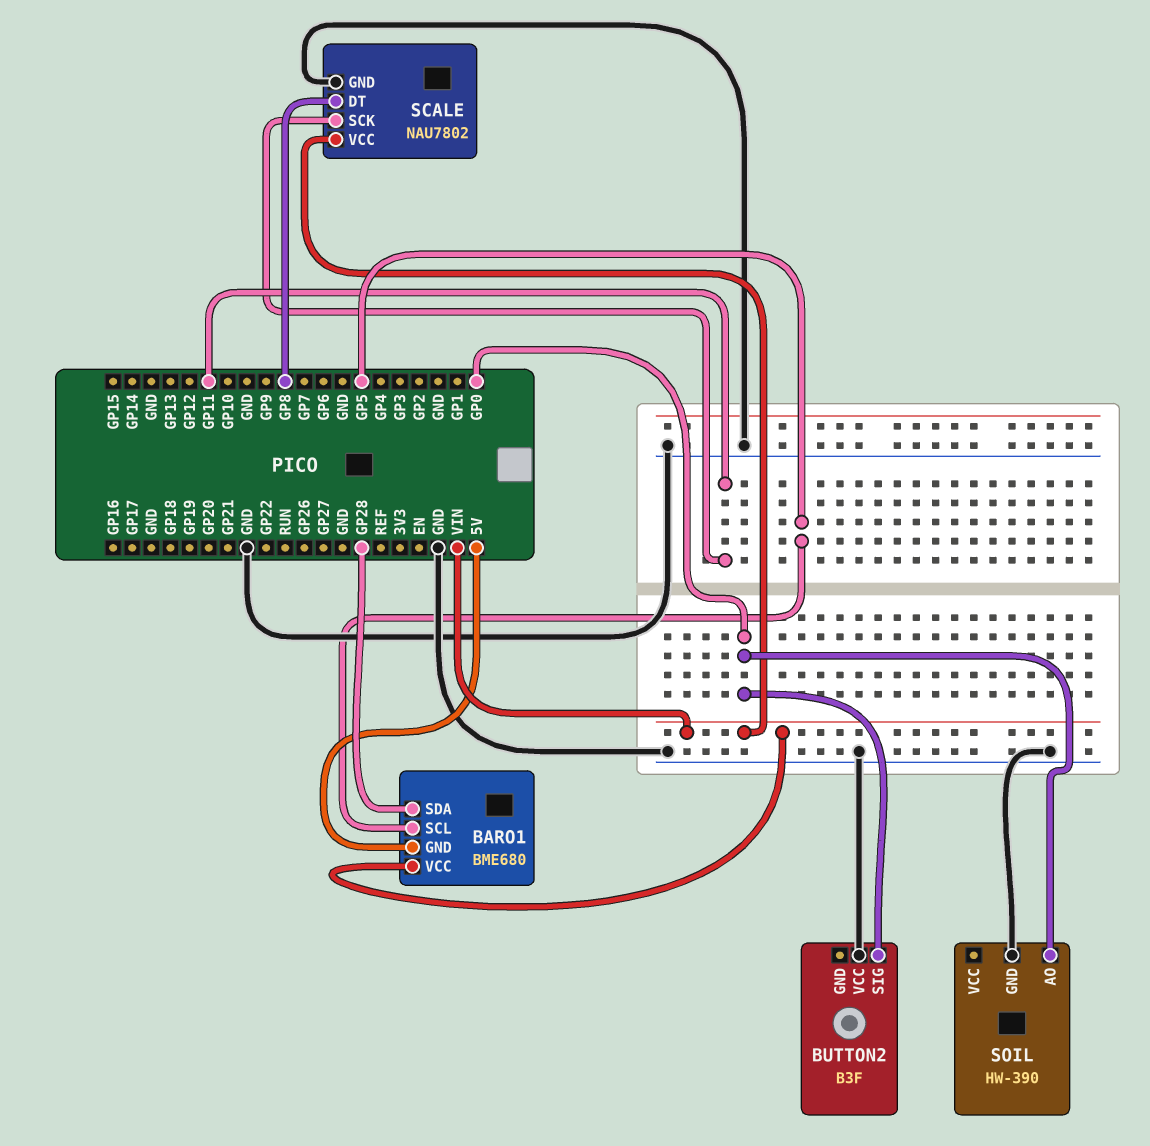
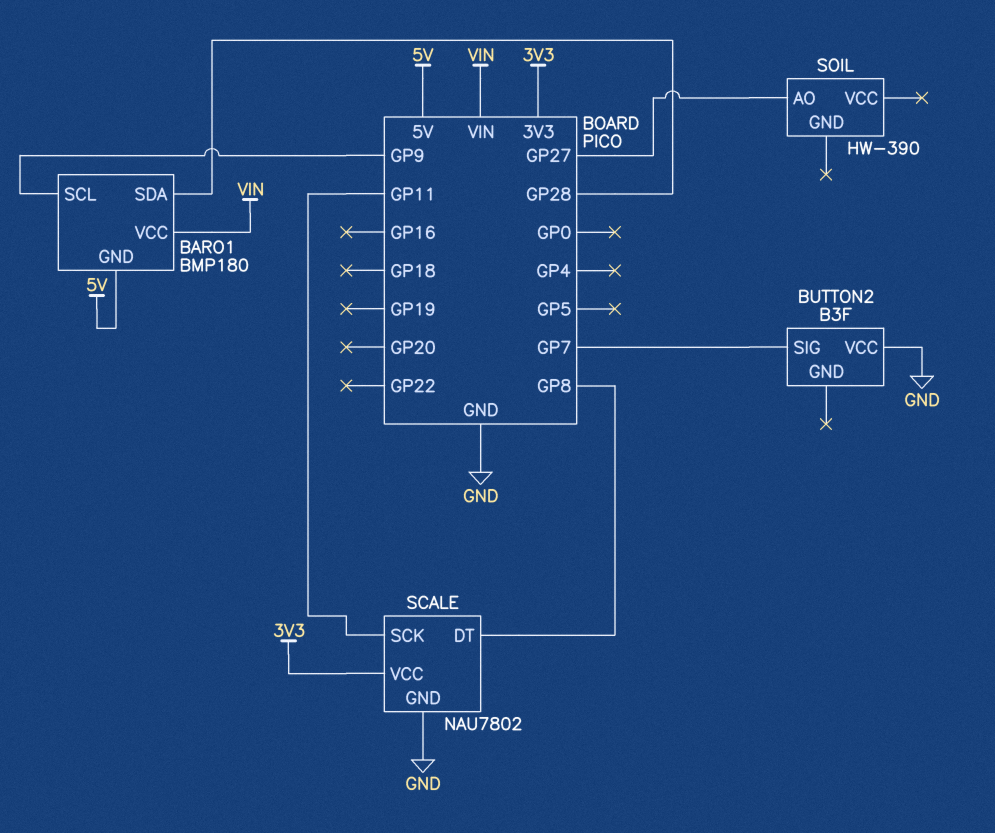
BARO1: BME680 -> BMP180
BARO1 pin SCL: GP5 -> GP9
BUTTON2 pin SIG: GP0 -> GP7
SCALE pin VCC: VIN -> 3V3
SOIL pin AO: GP0 -> GP27
SOIL pin GND: GND -> none

